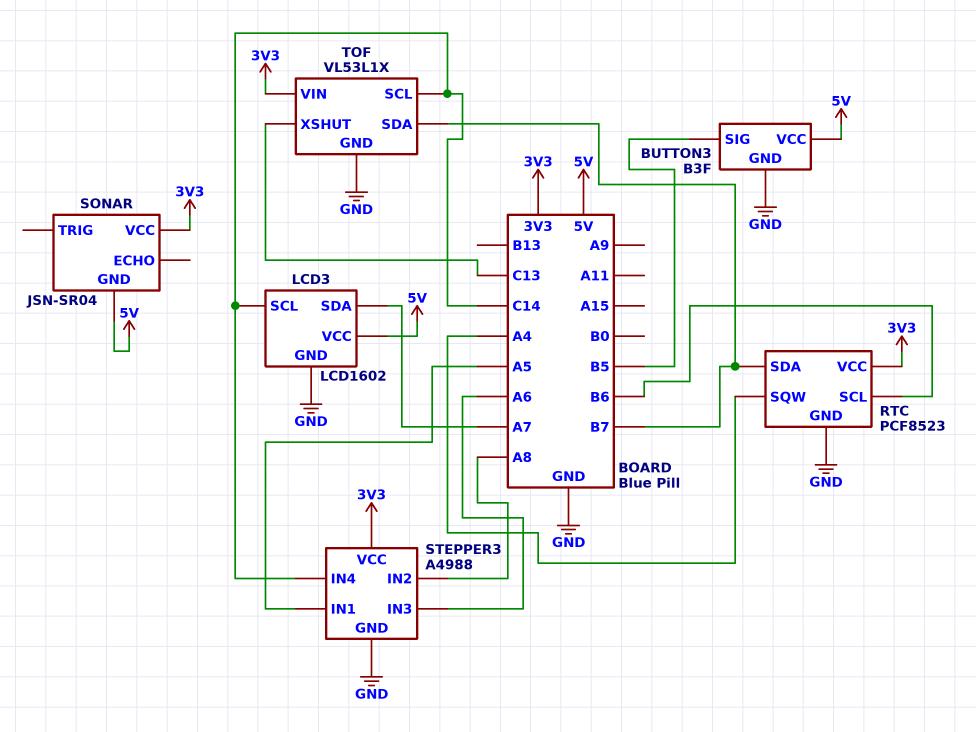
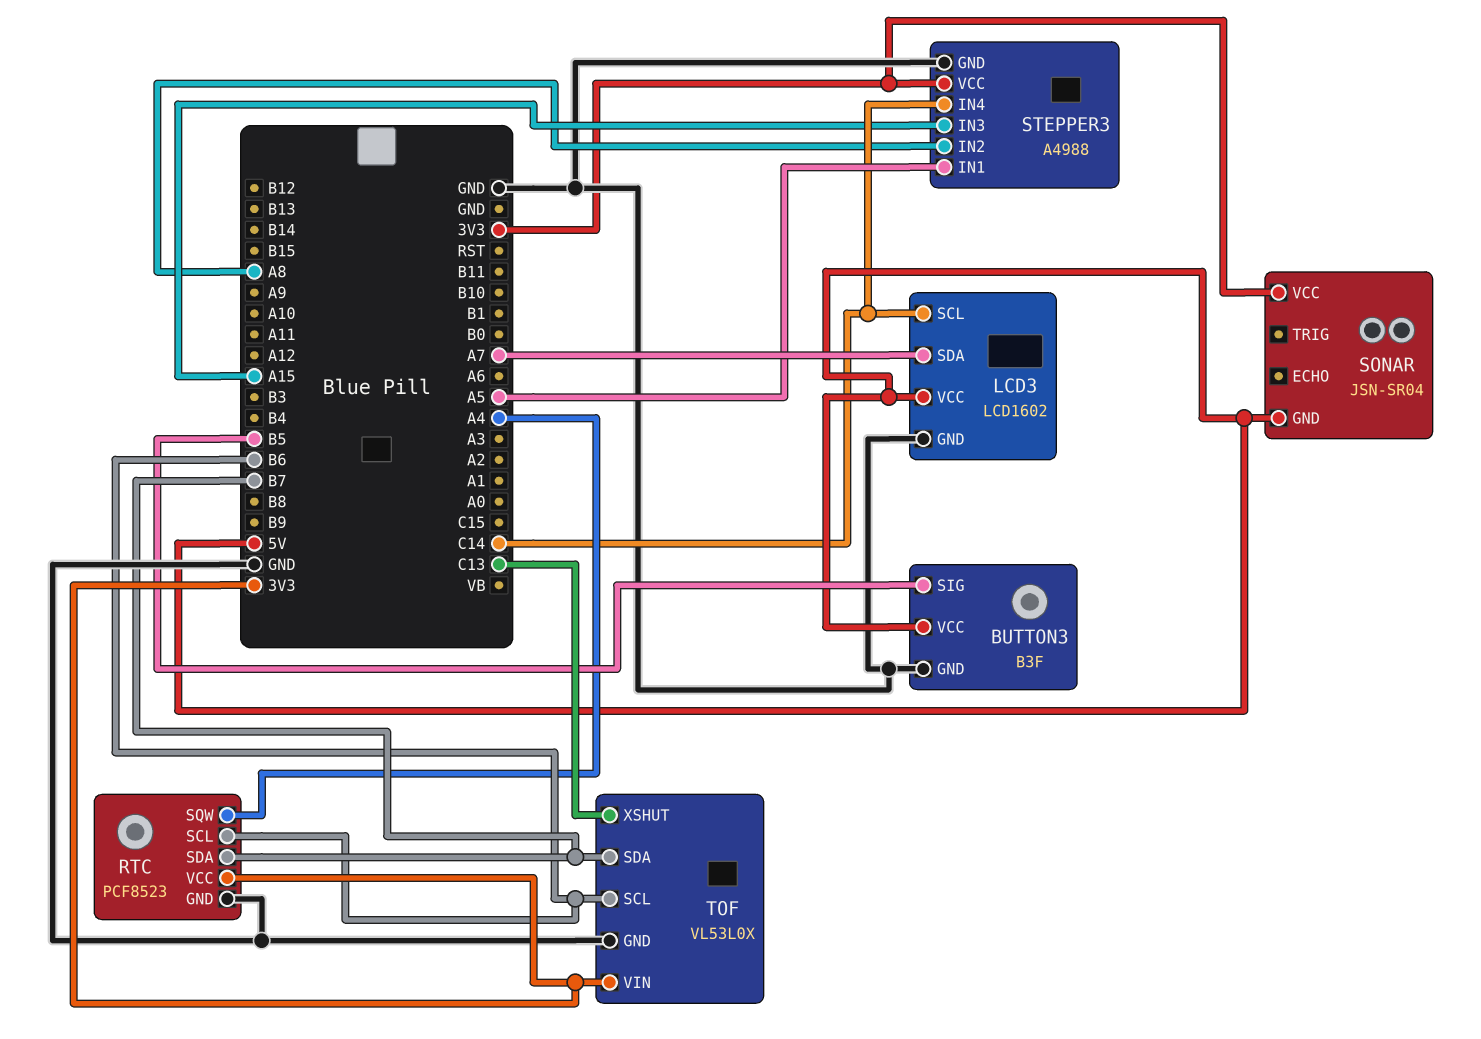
STEPPER3 pin IN3: A6 -> A15
TOF: VL53L1X -> VL53L0X
TOF pin SCL: C14 -> B6

